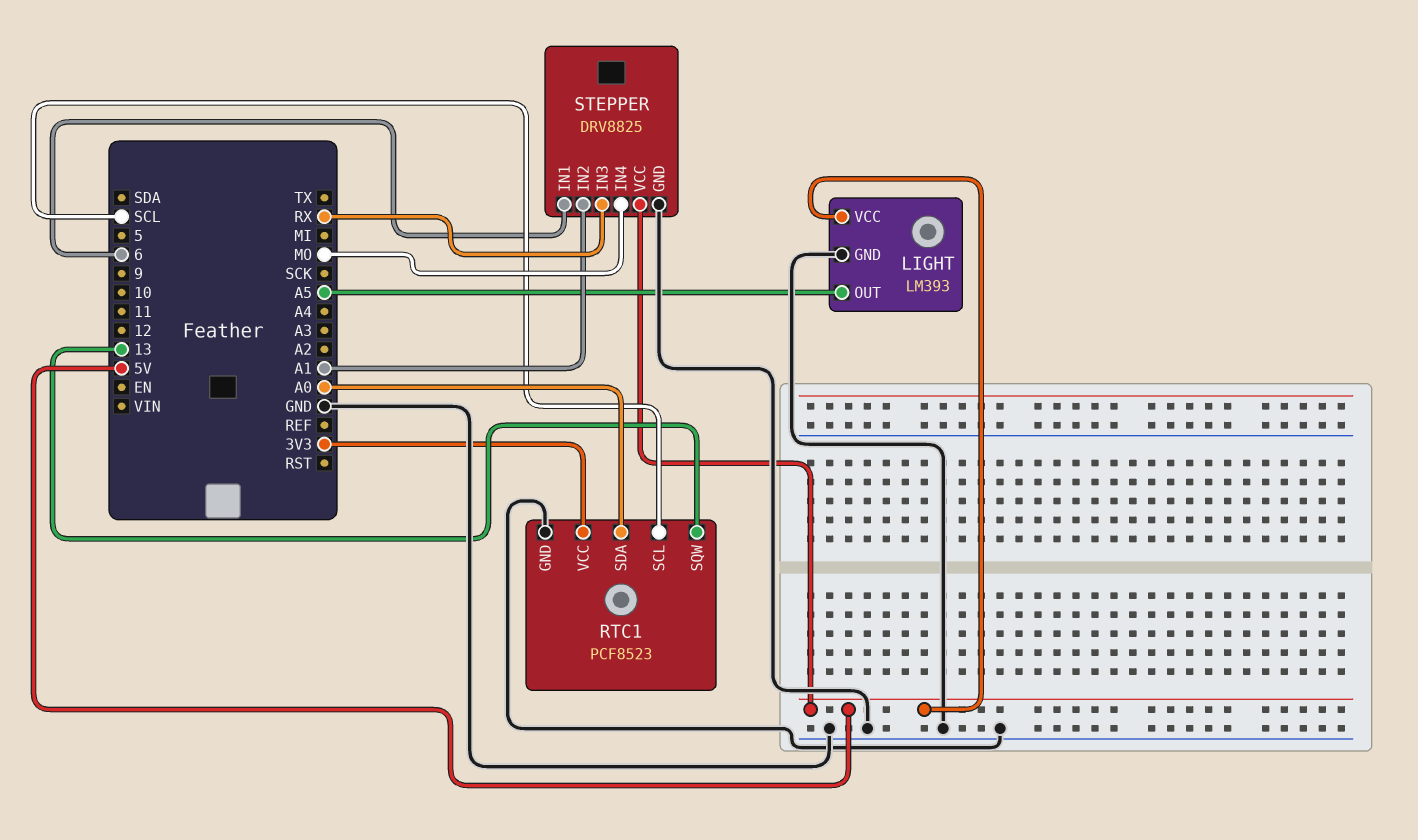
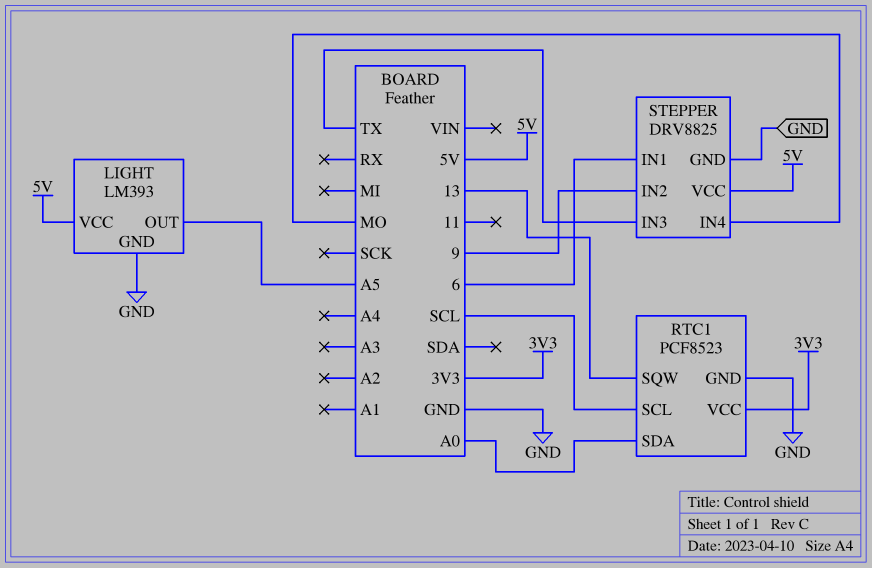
STEPPER pin IN2: A1 -> 9
STEPPER pin IN3: RX -> TX

